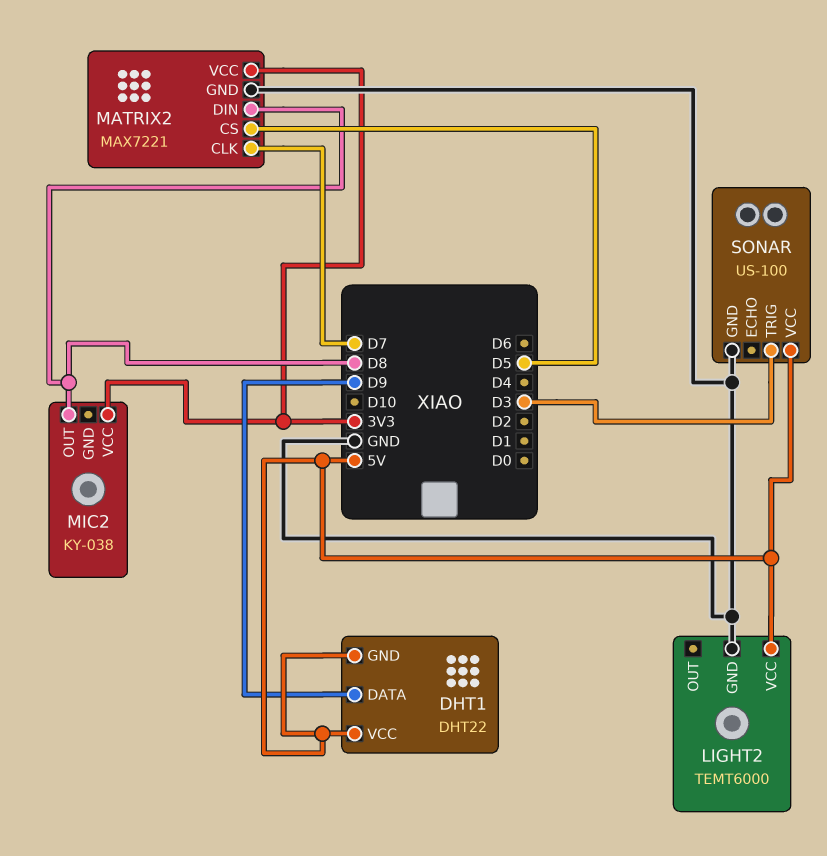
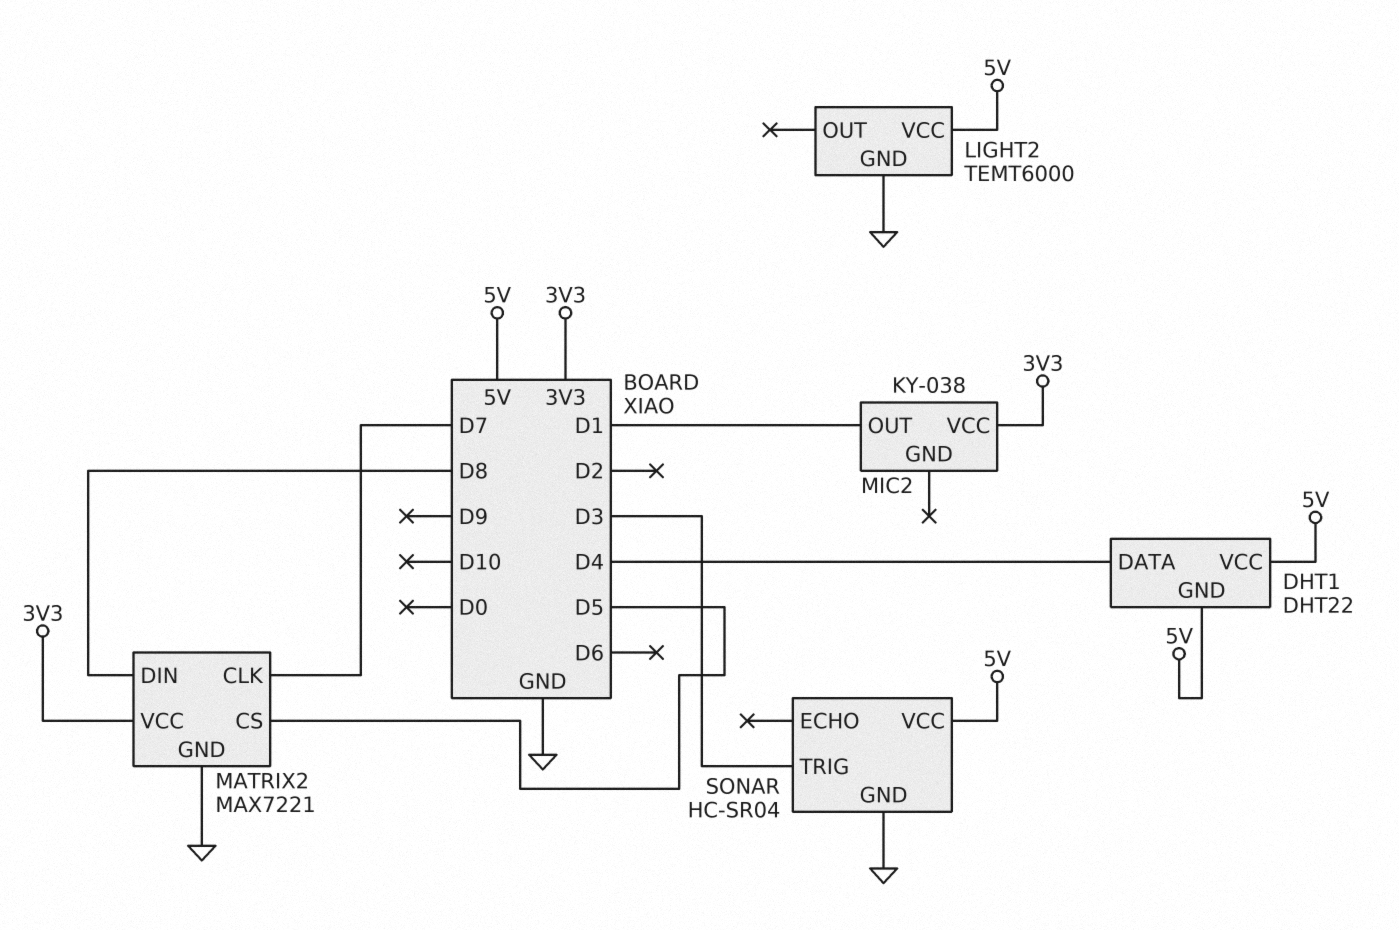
DHT1 pin DATA: D9 -> D4
MIC2 pin OUT: D8 -> D1
SONAR: US-100 -> HC-SR04

